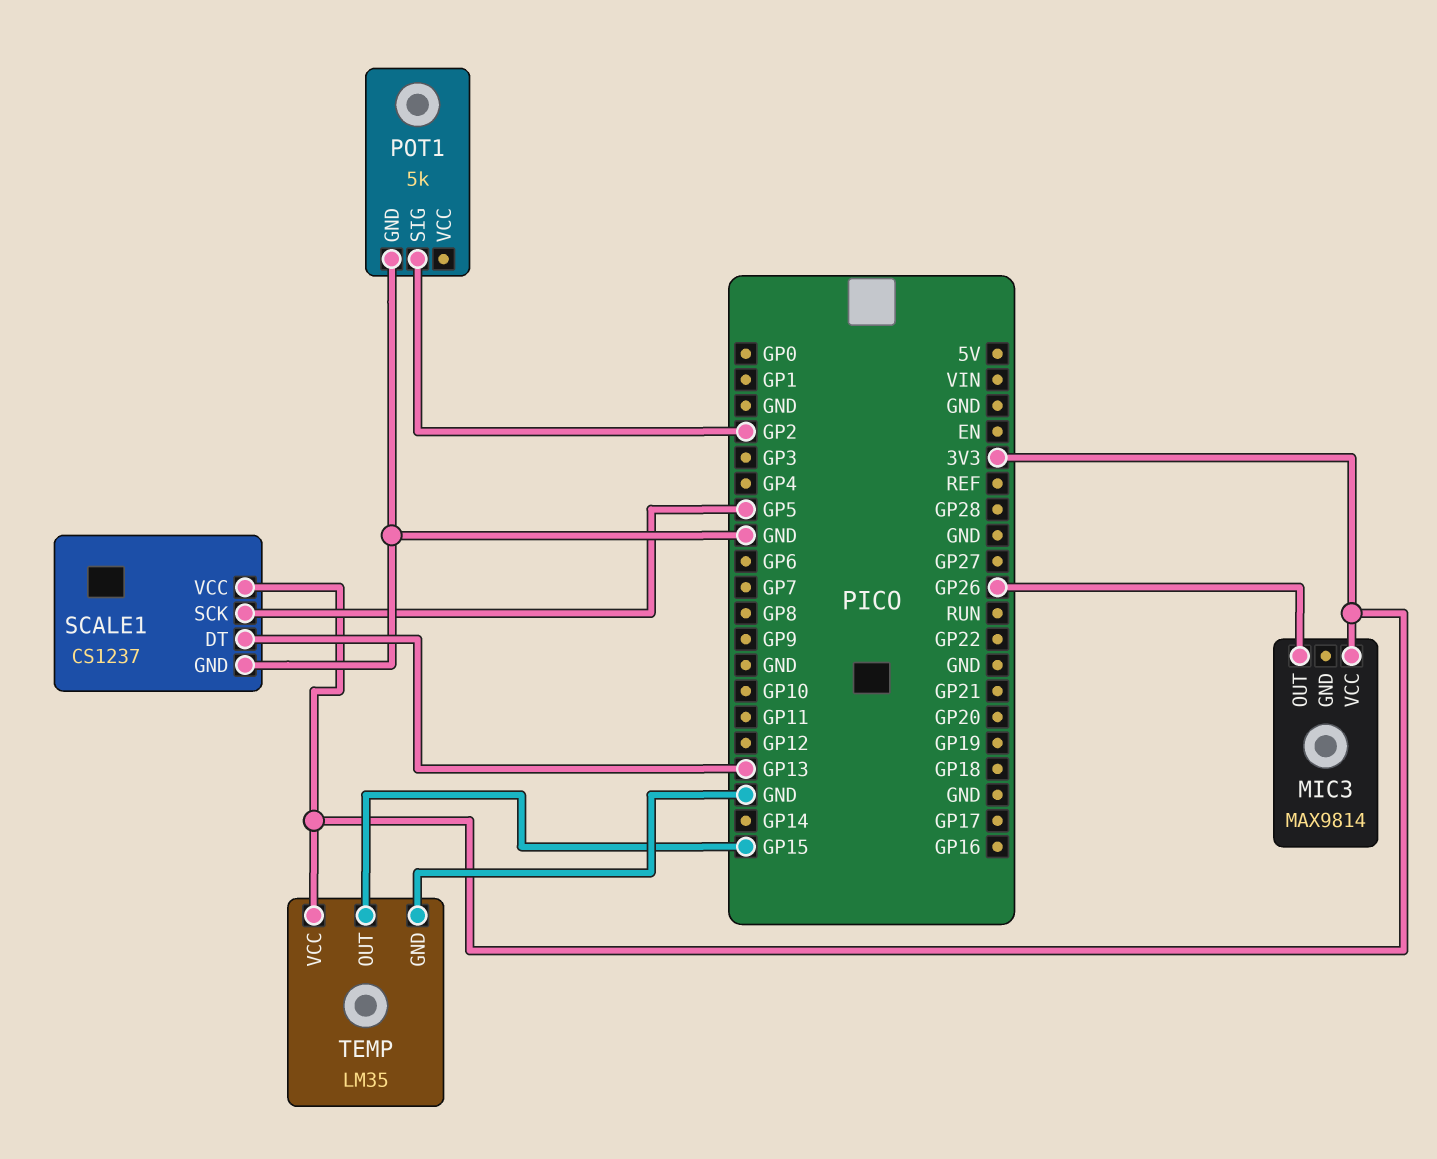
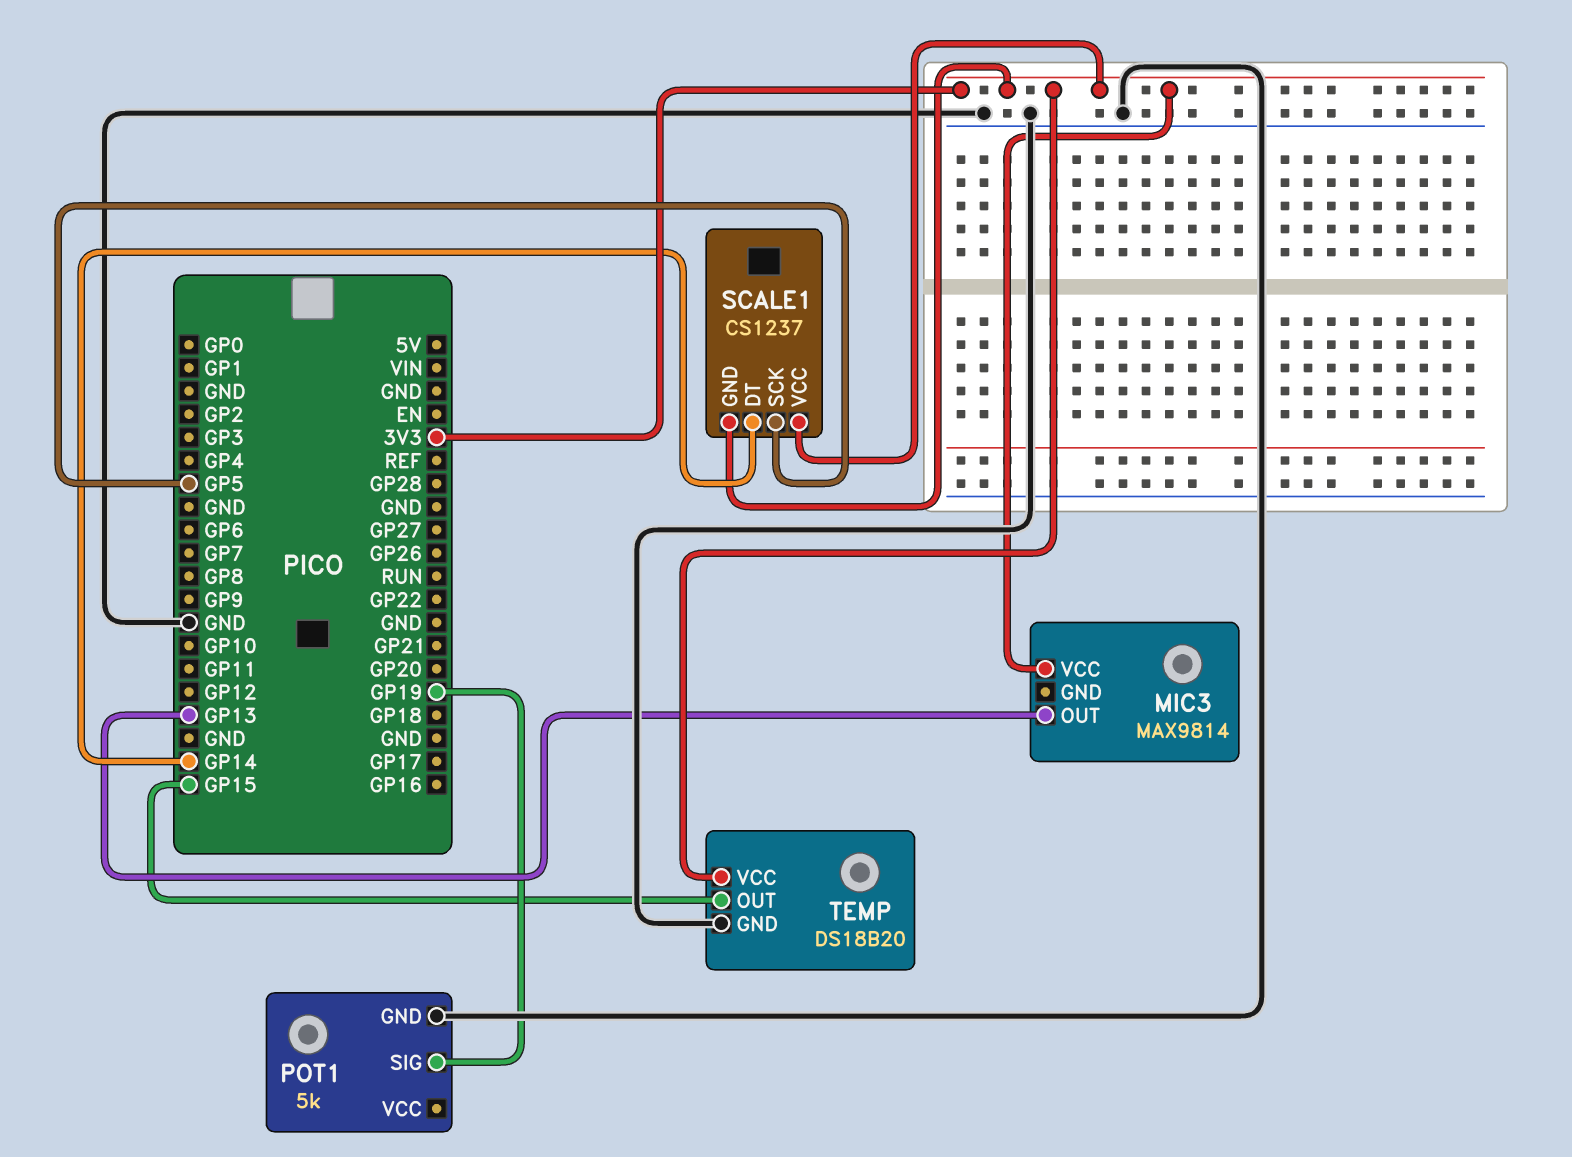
MIC3 pin OUT: GP26 -> GP13
POT1 pin SIG: GP2 -> GP19
SCALE1 pin DT: GP13 -> GP14
SCALE1 pin GND: GND -> 3V3
TEMP: LM35 -> DS18B20

